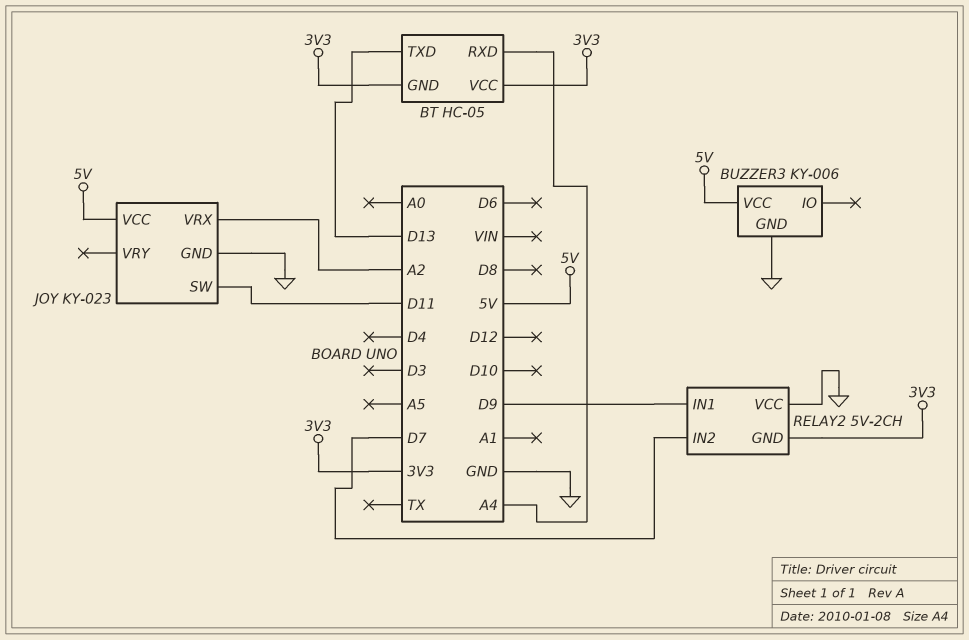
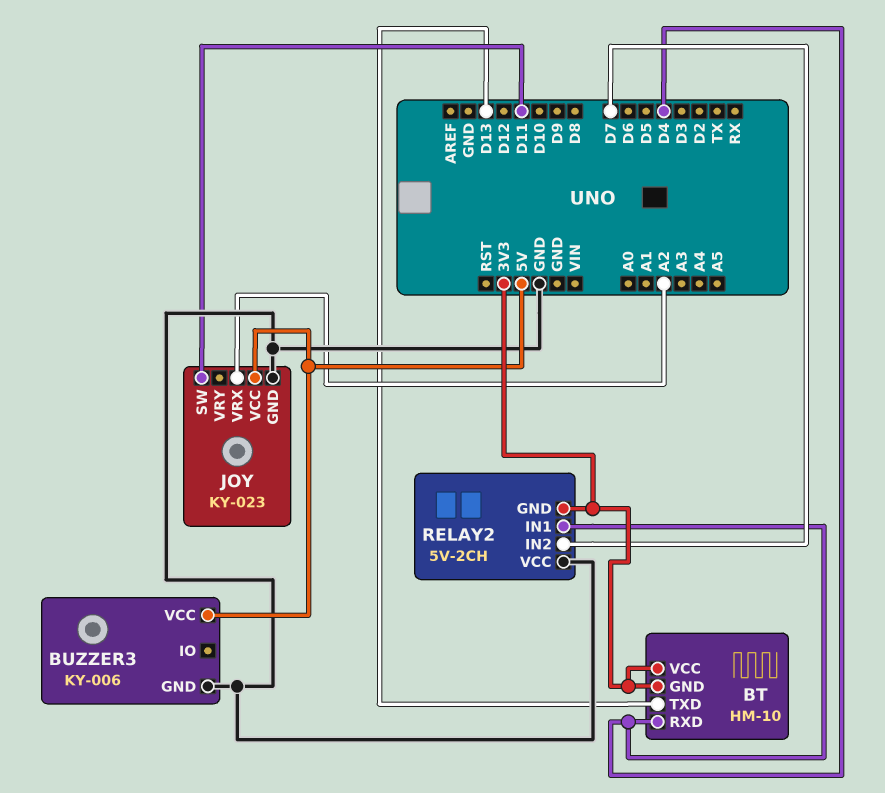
BT: HC-05 -> HM-10
BT pin RXD: A4 -> D4
RELAY2 pin IN1: D9 -> D4

